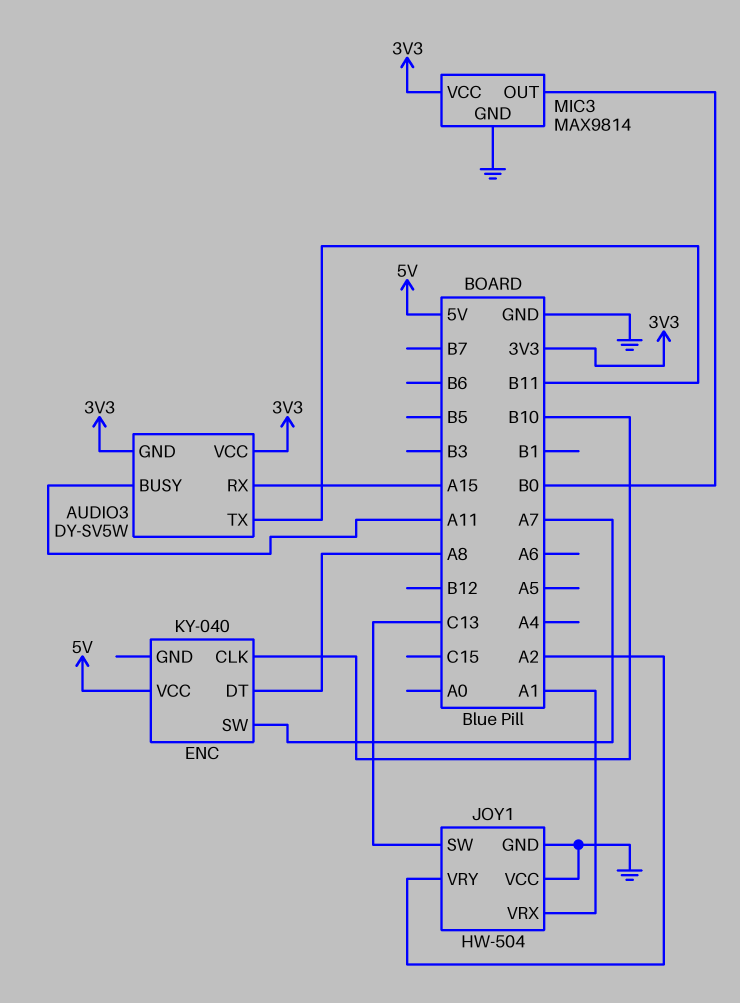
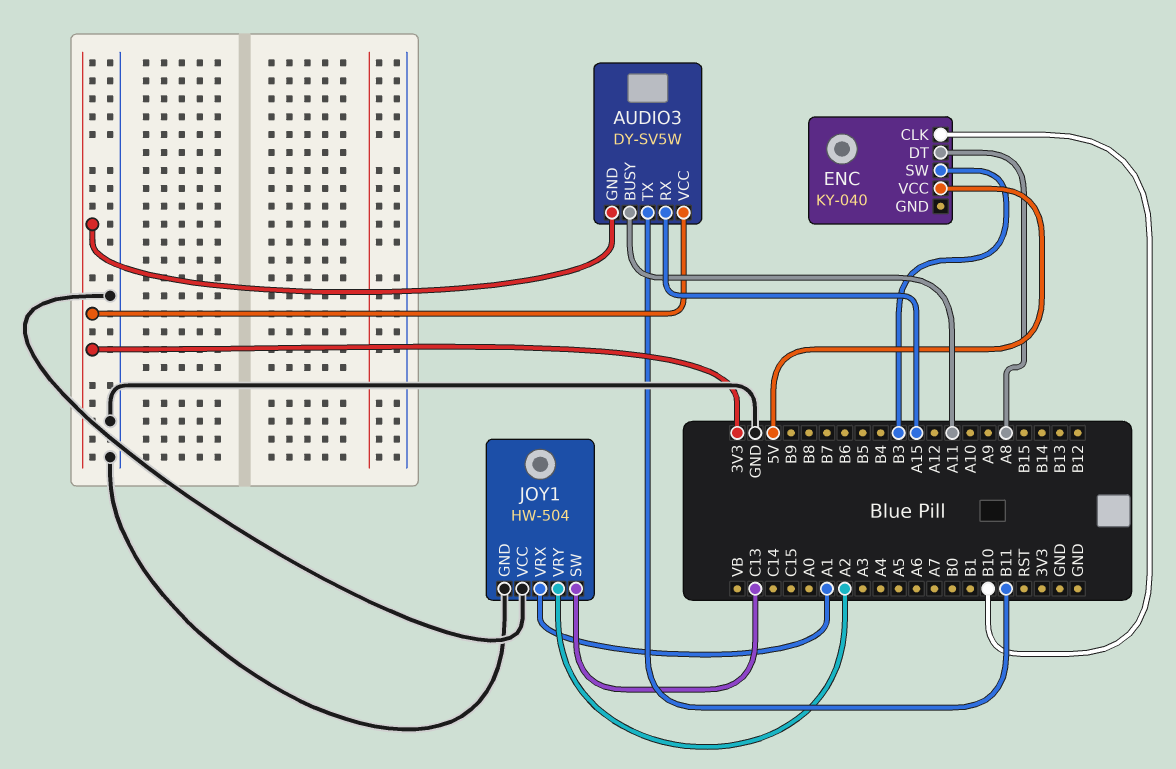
ENC pin SW: A7 -> B3
MIC3: MAX9814 -> none
MIC3 pin GND: GND -> none
MIC3 pin OUT: B0 -> none
MIC3 pin VCC: 3V3 -> none

